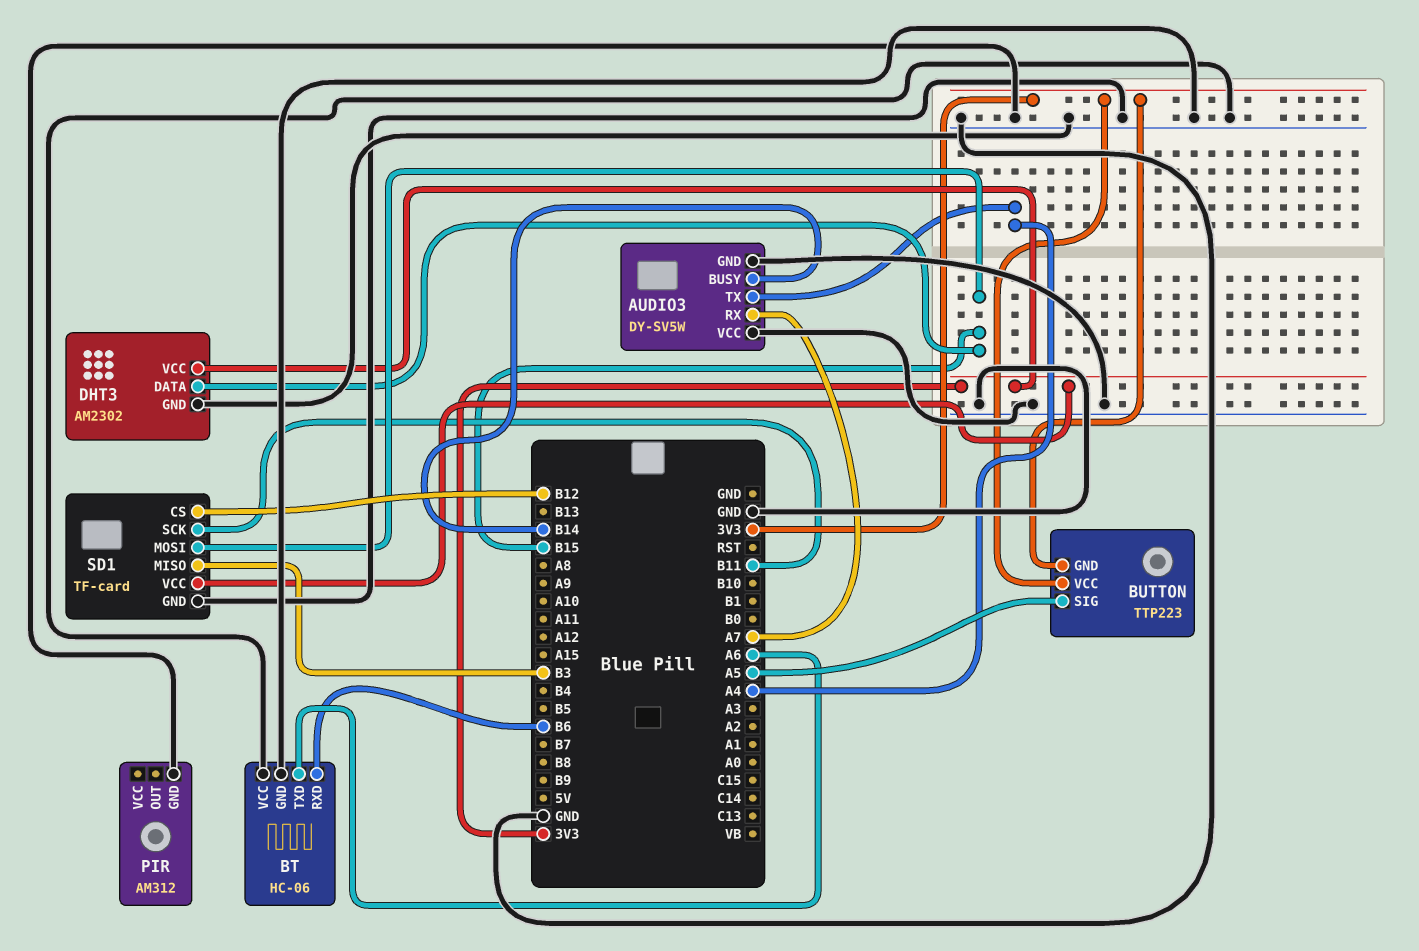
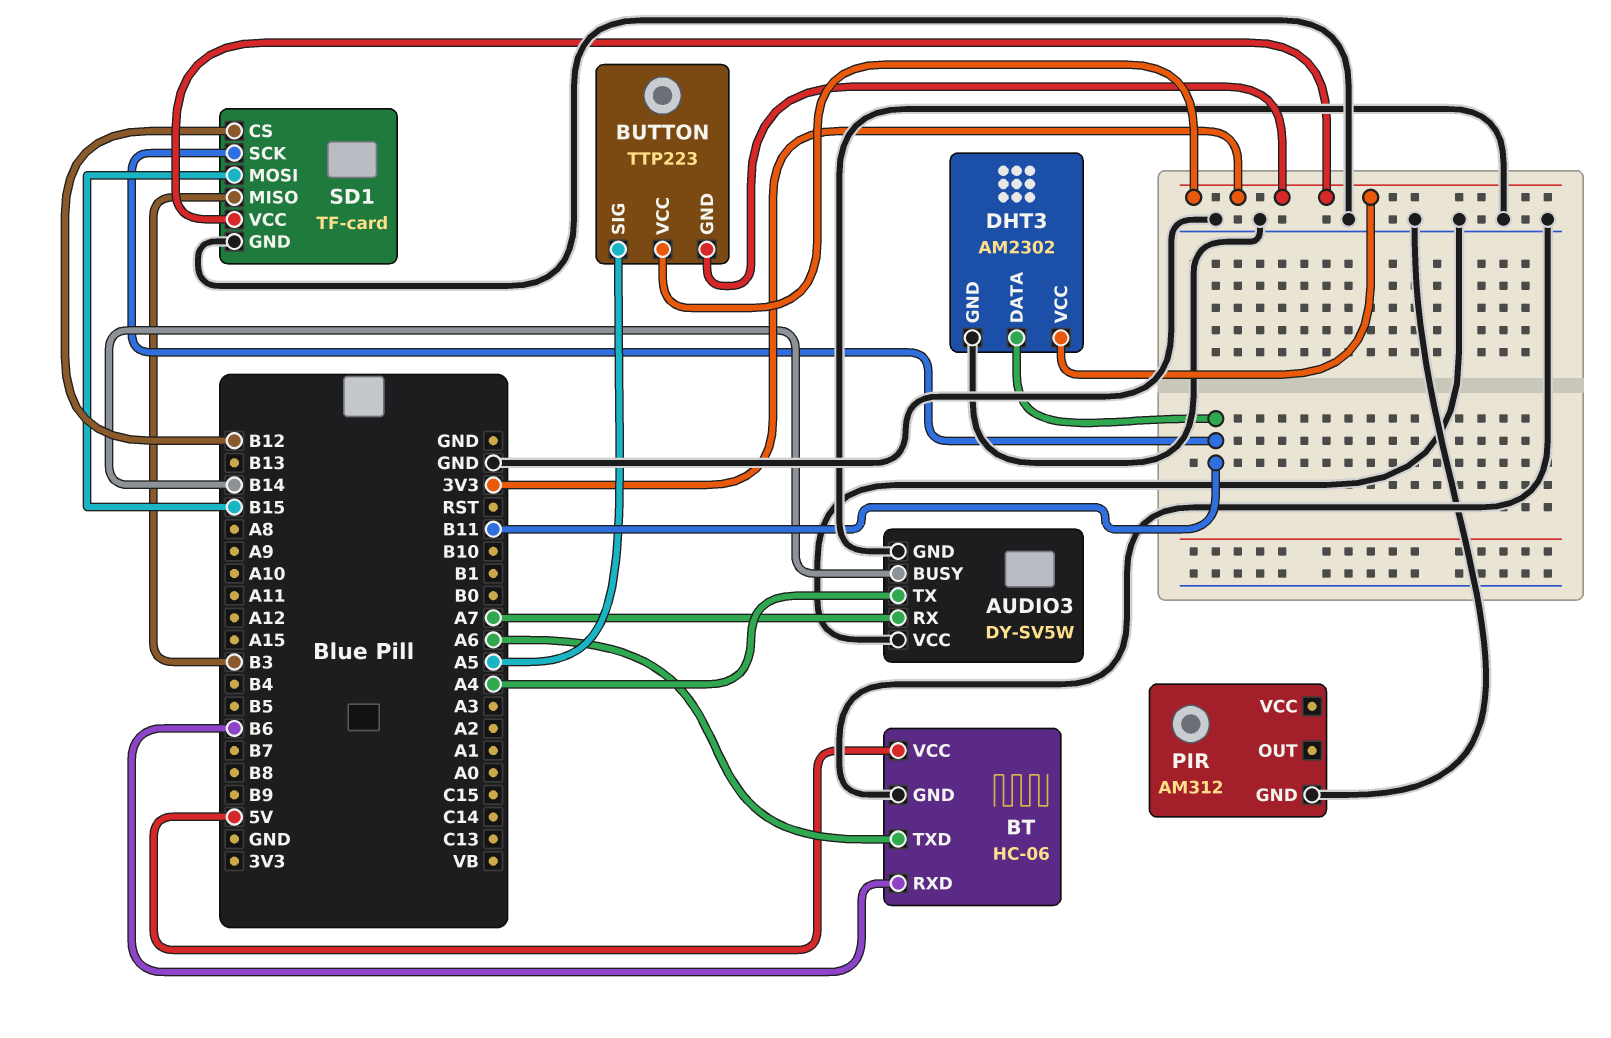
BT pin VCC: GND -> 5V
DHT3 pin DATA: B15 -> B11

